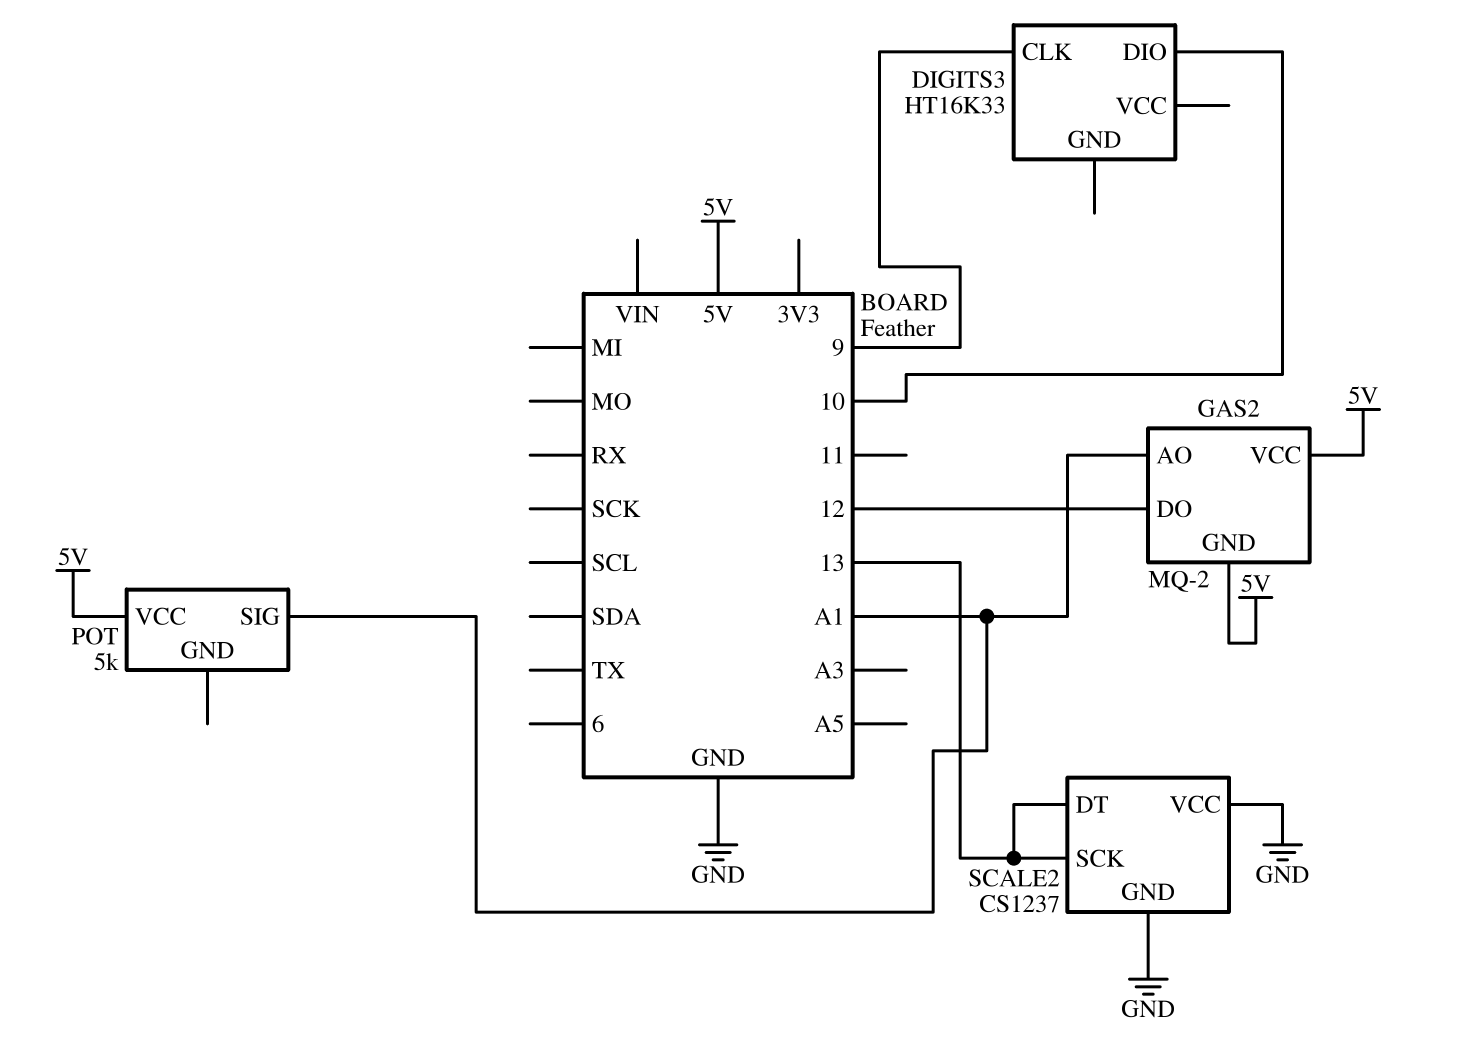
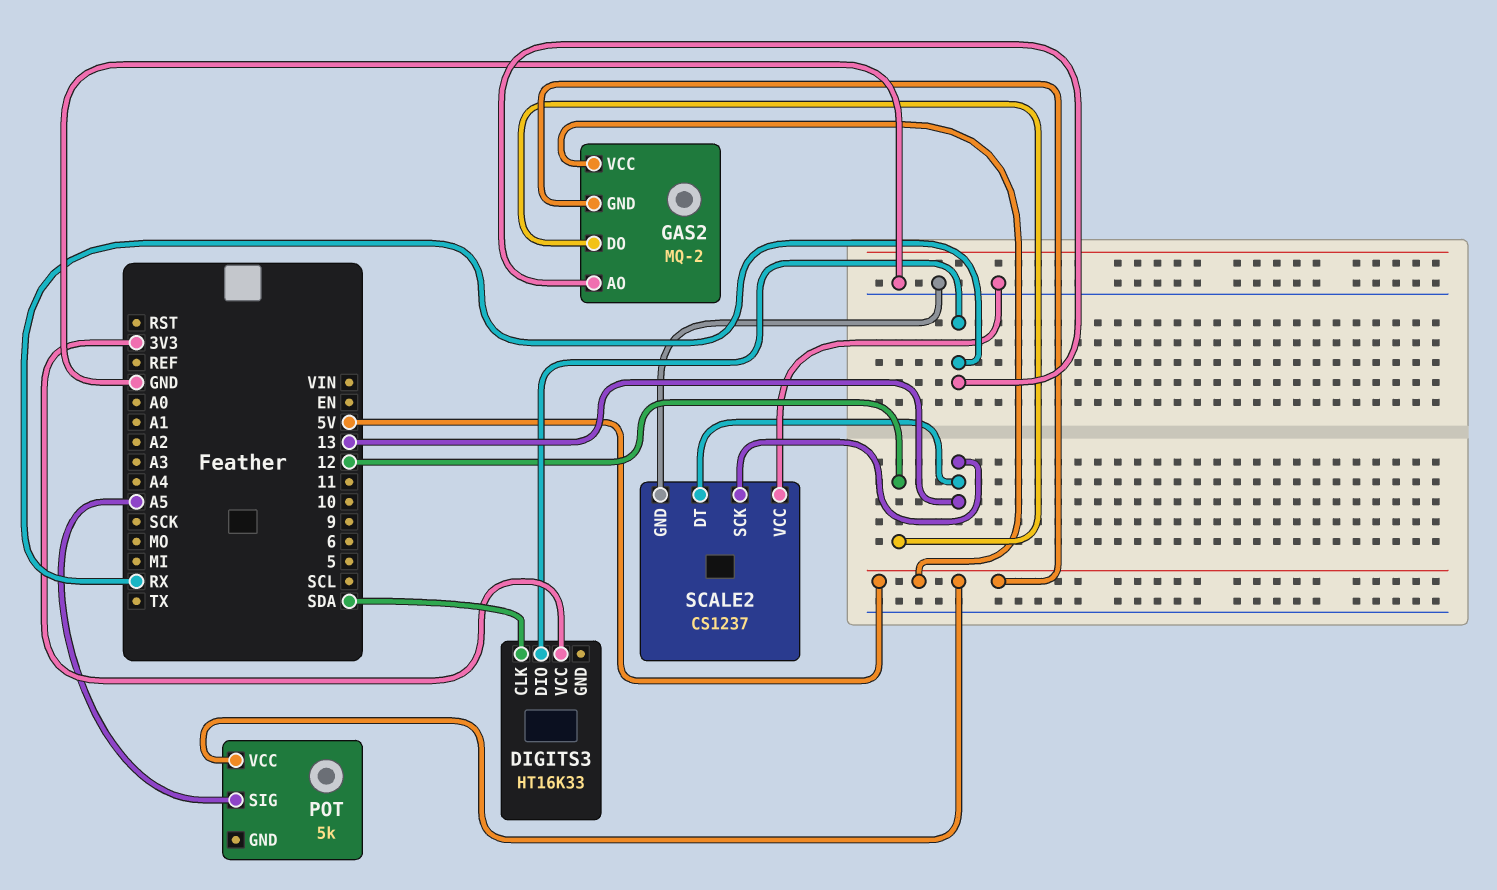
DIGITS3 pin CLK: 9 -> SDA
DIGITS3 pin DIO: 10 -> RX
DIGITS3 pin VCC: none -> 3V3
GAS2 pin AO: A1 -> RX
POT pin SIG: A1 -> A5

